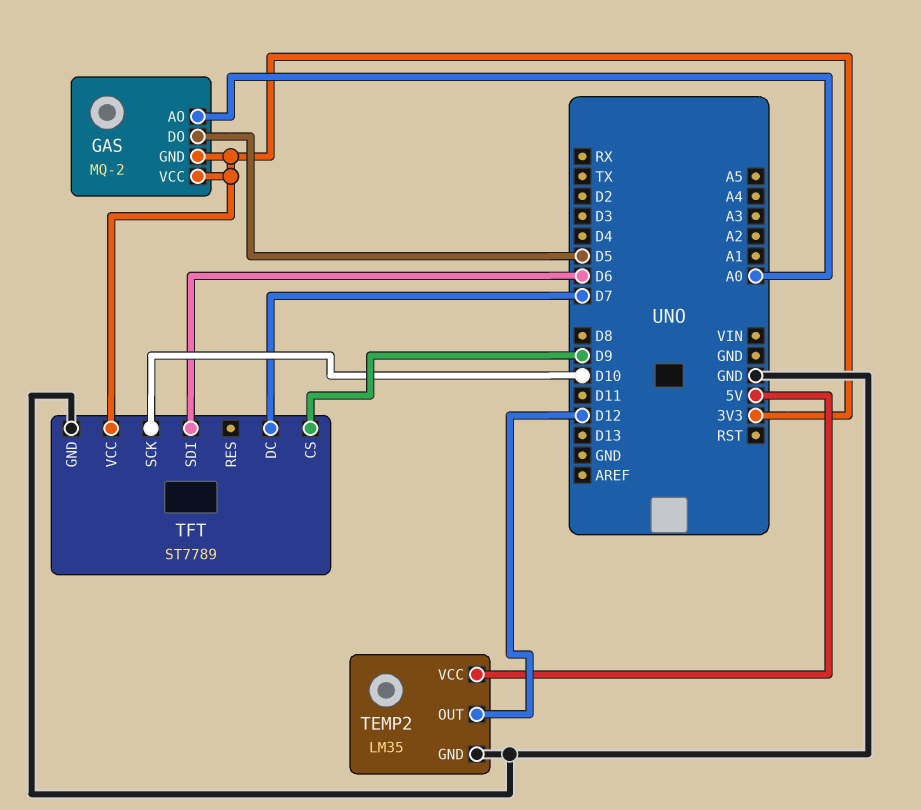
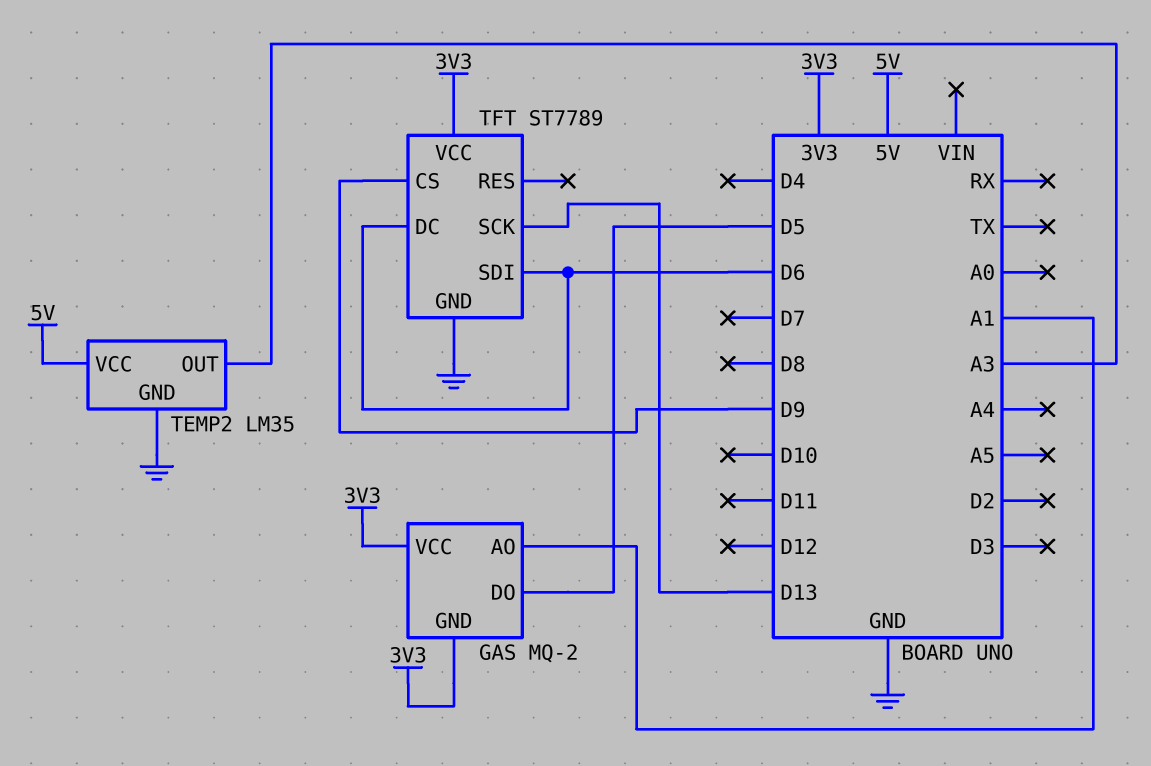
GAS pin AO: A0 -> A1
TEMP2 pin OUT: D12 -> A3
TFT pin DC: D7 -> D6
TFT pin SCK: D10 -> D13

